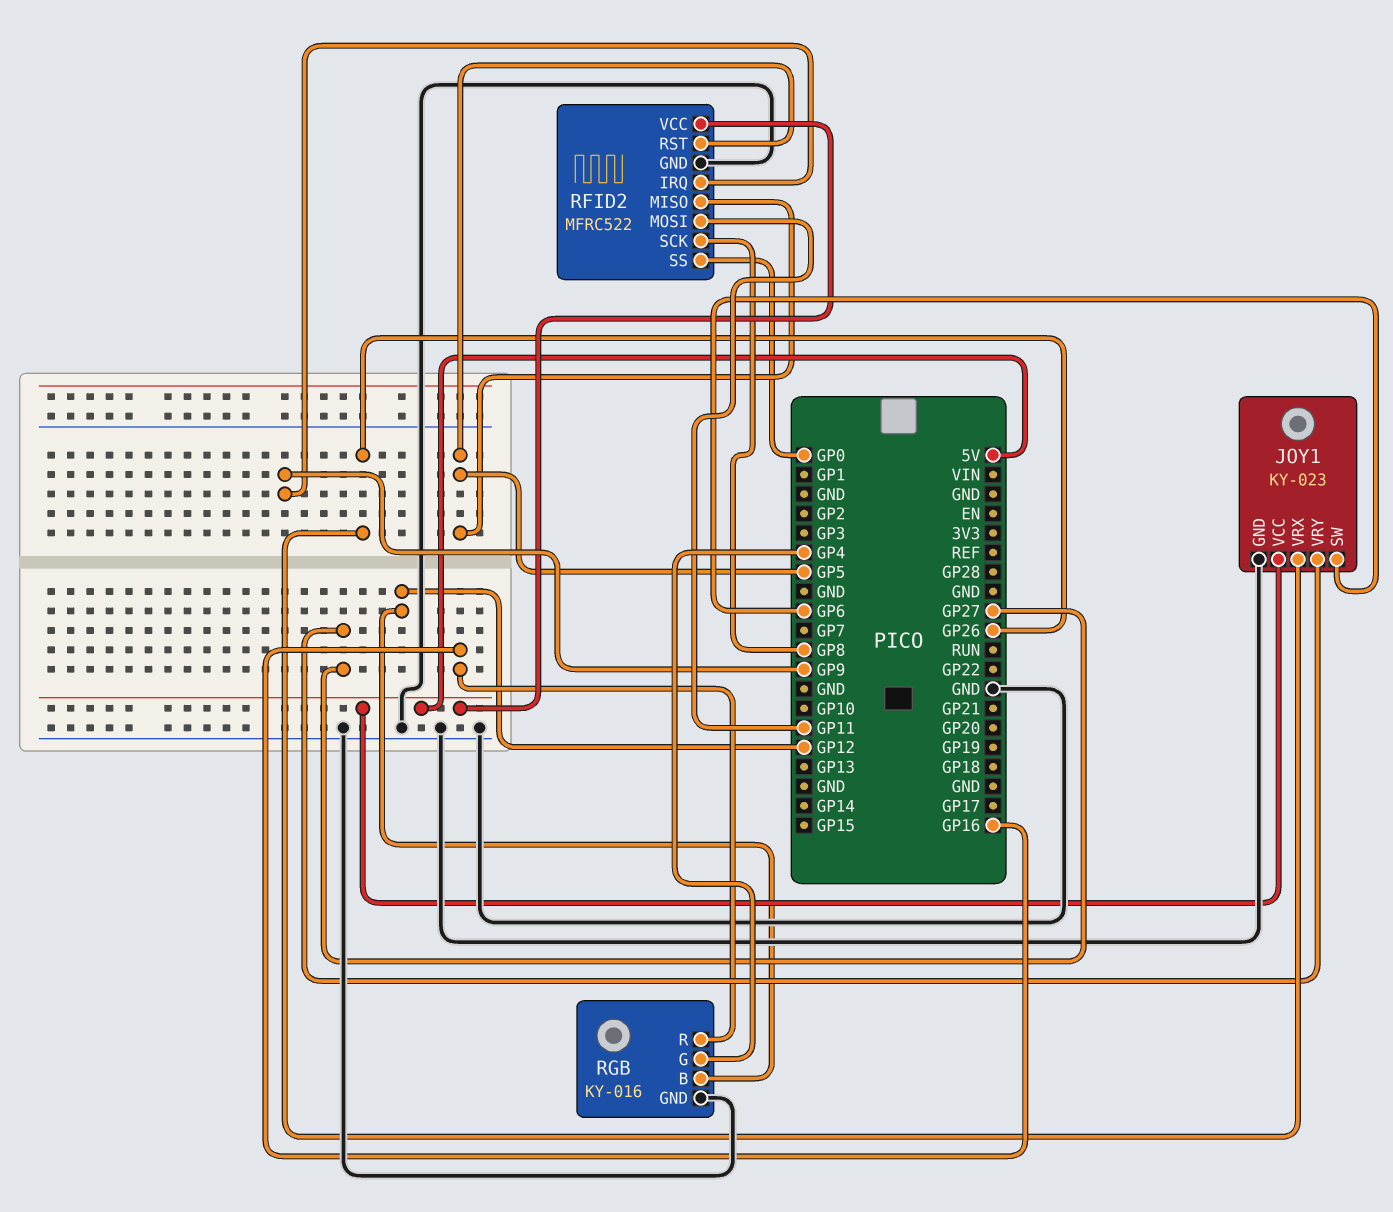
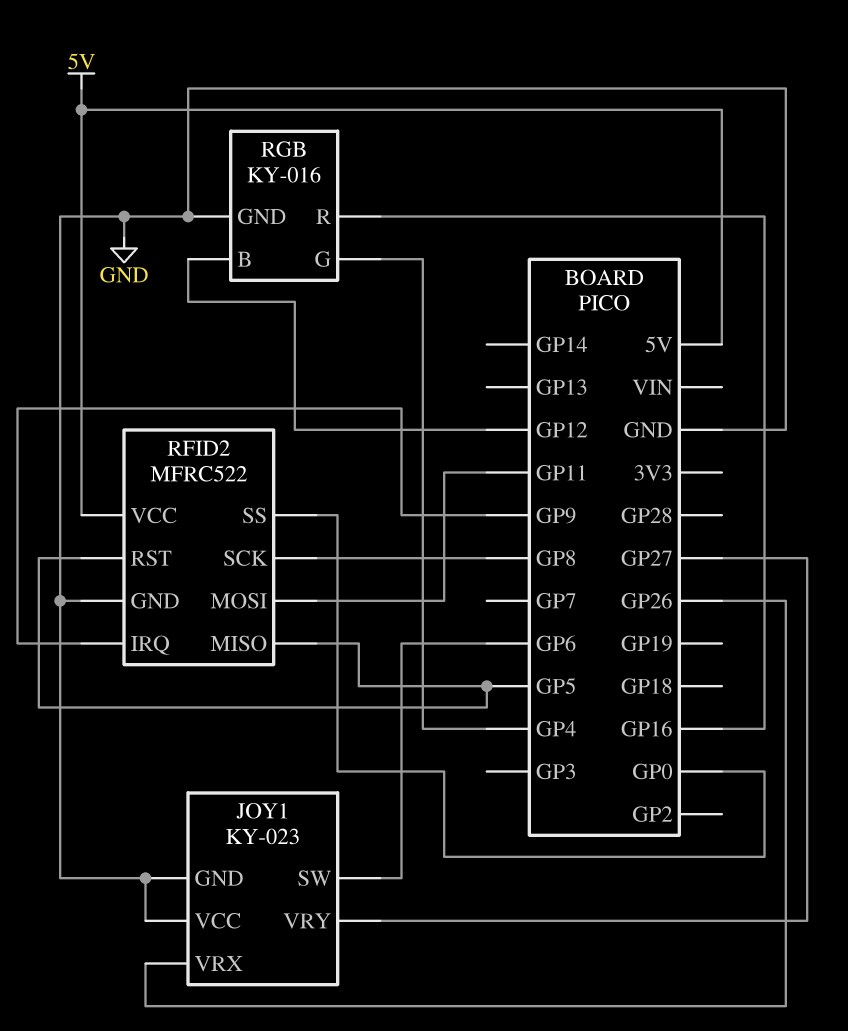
JOY1 pin VCC: 5V -> GND

